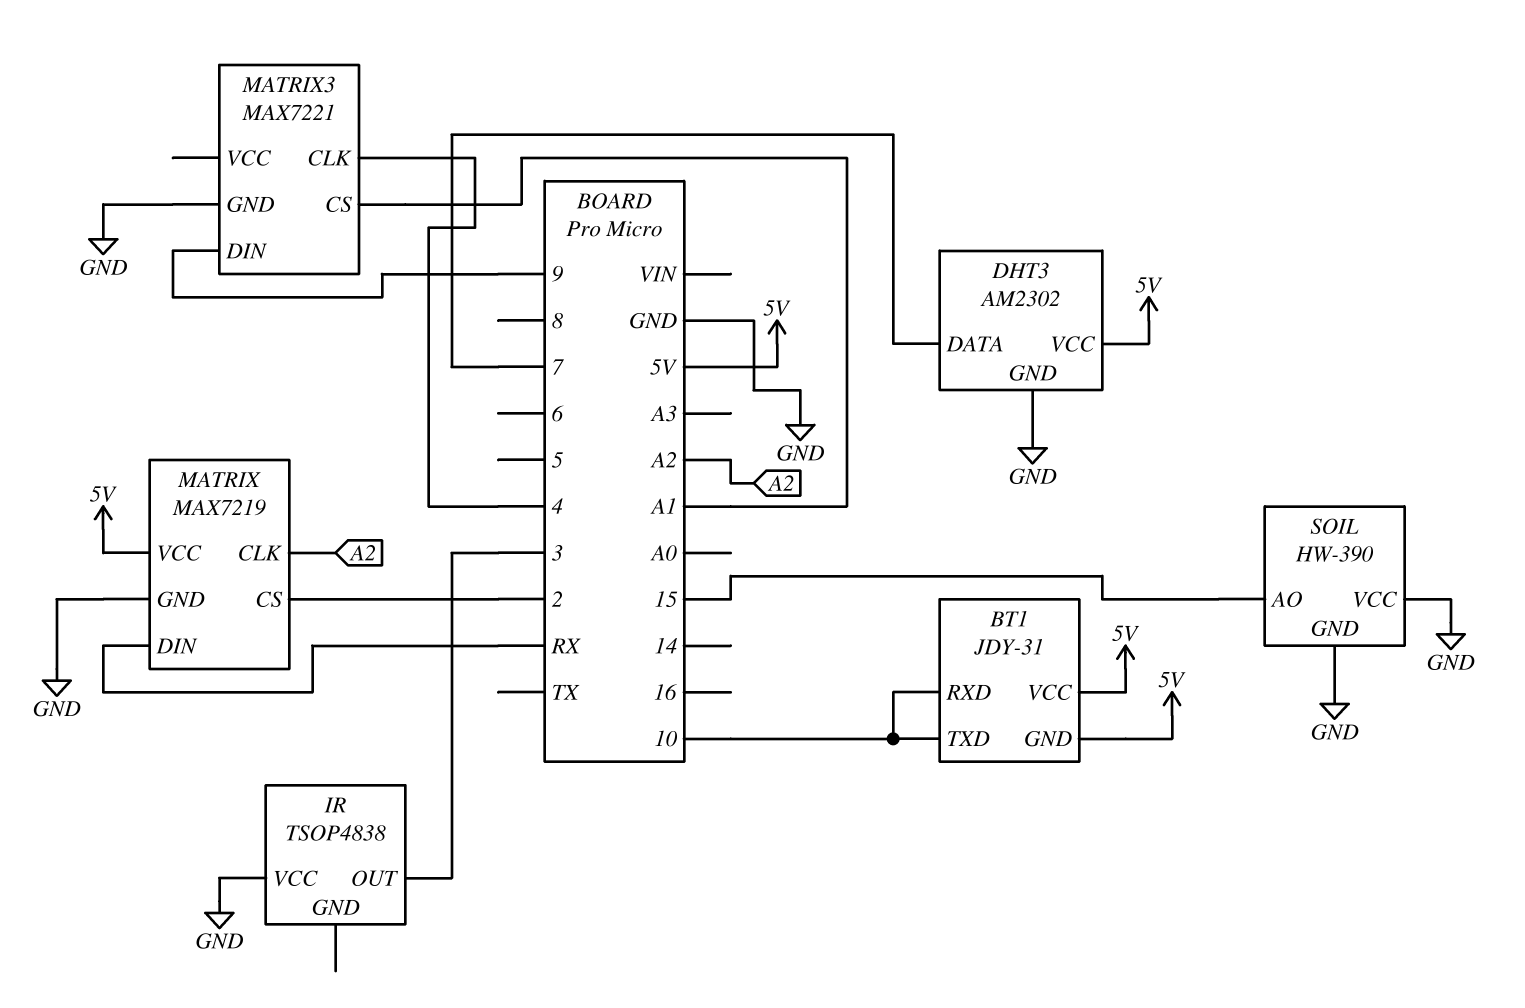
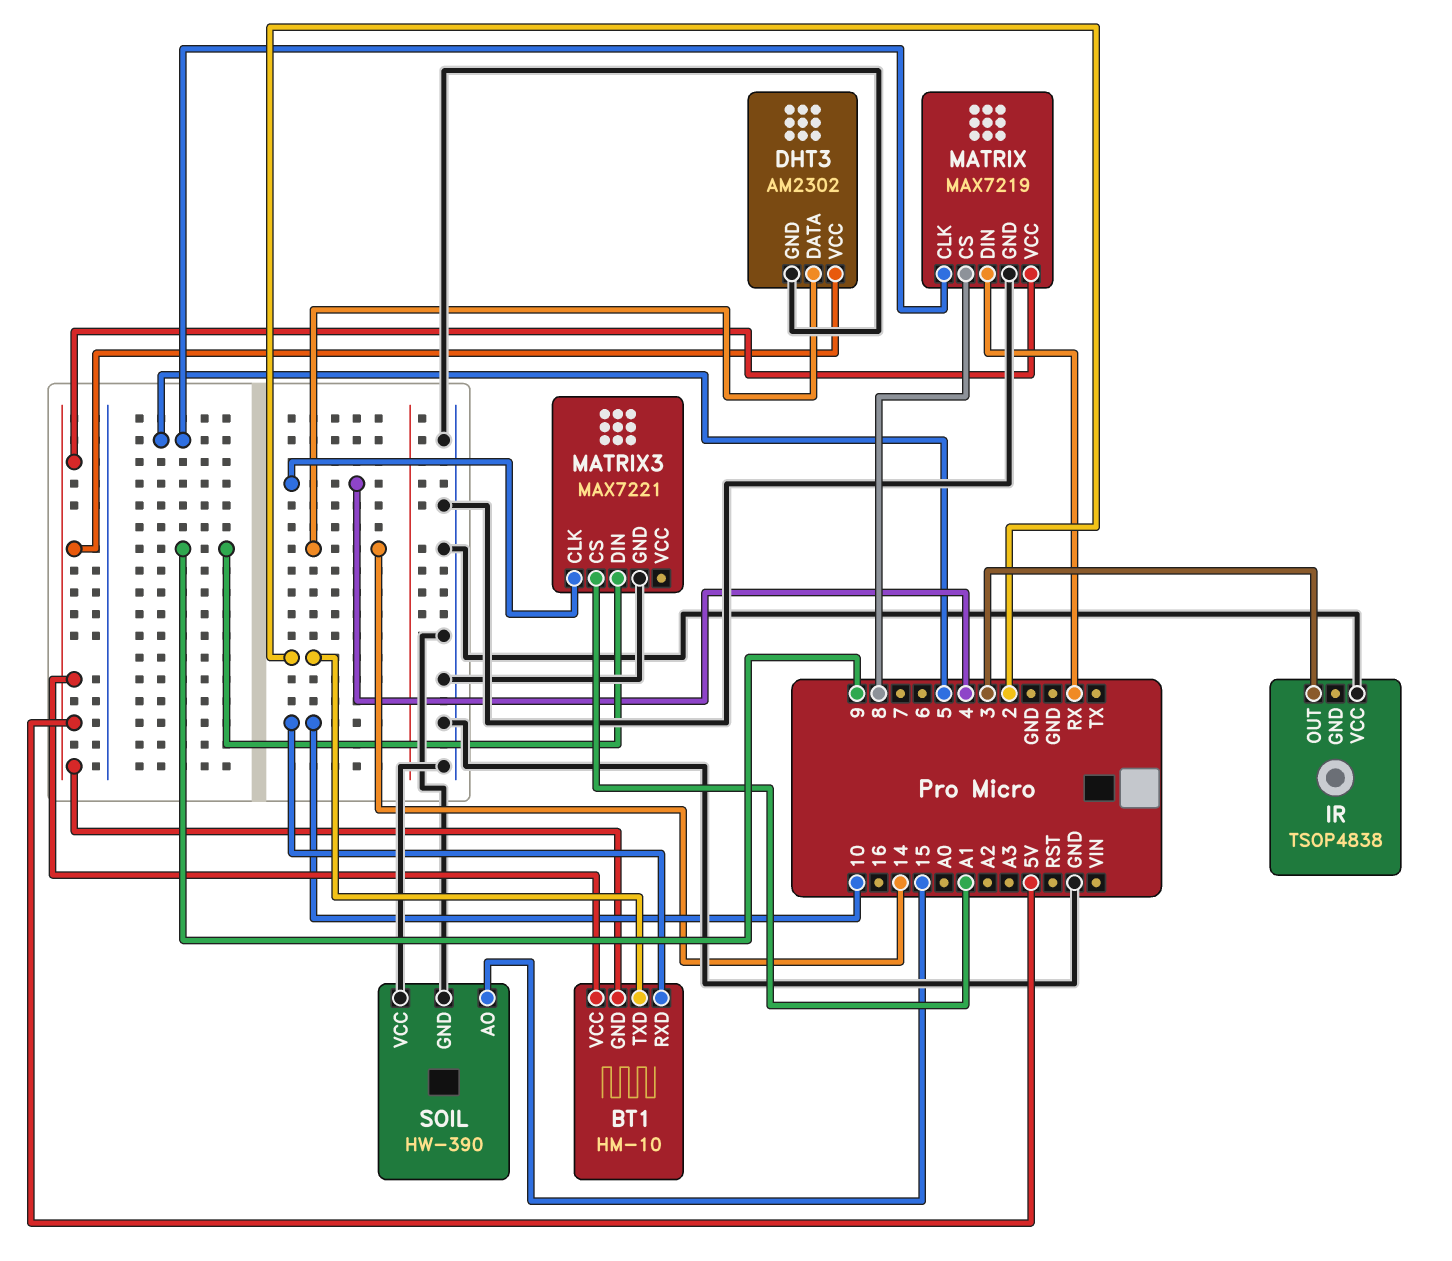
BT1: JDY-31 -> HM-10
BT1 pin TXD: 10 -> 2
DHT3 pin DATA: 7 -> 14
MATRIX pin CLK: A2 -> 5
MATRIX pin CS: 2 -> 8

